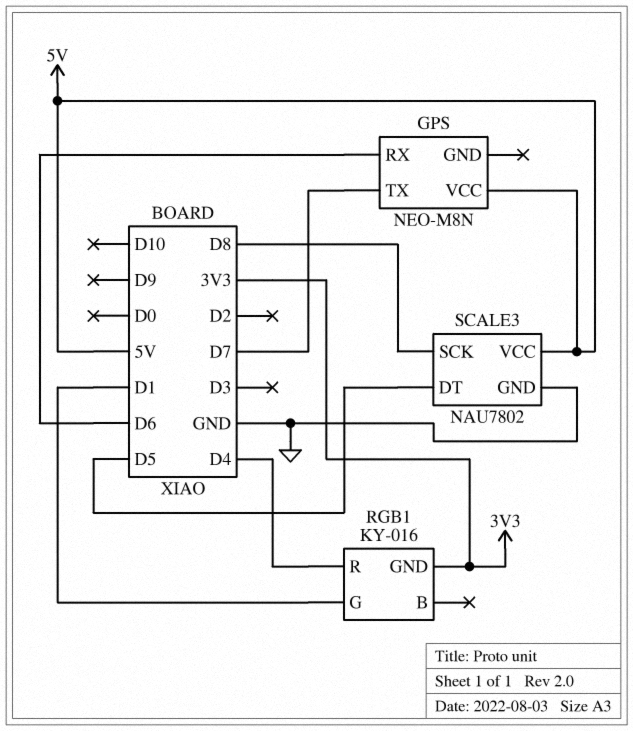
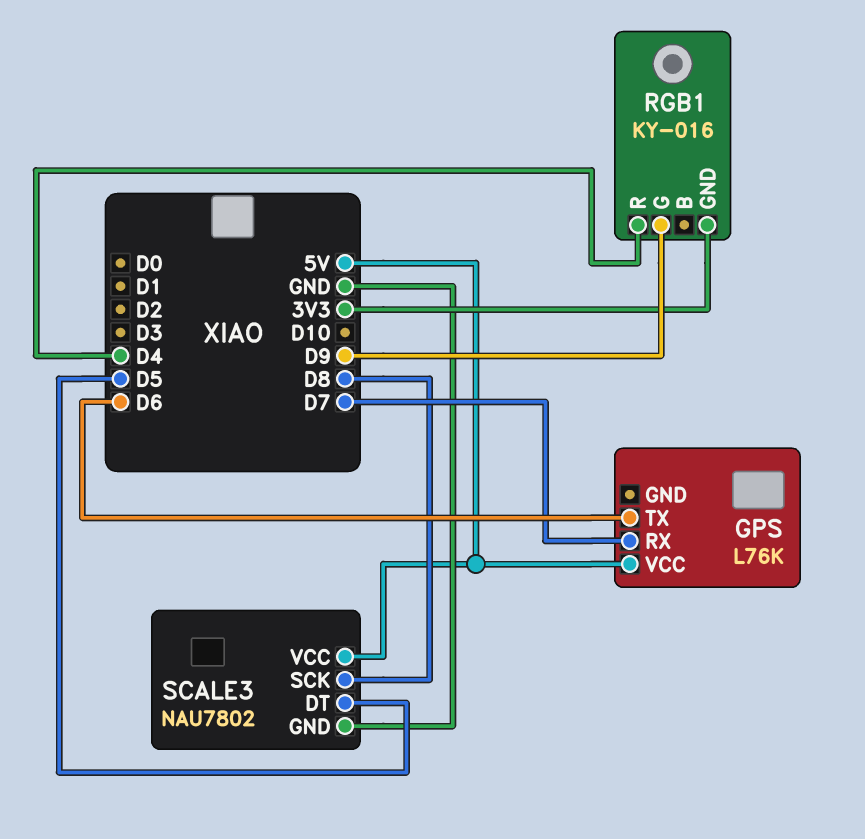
GPS: NEO-M8N -> L76K
GPS pin RX: D6 -> D7
GPS pin TX: D7 -> D6
RGB1 pin G: D1 -> D9

